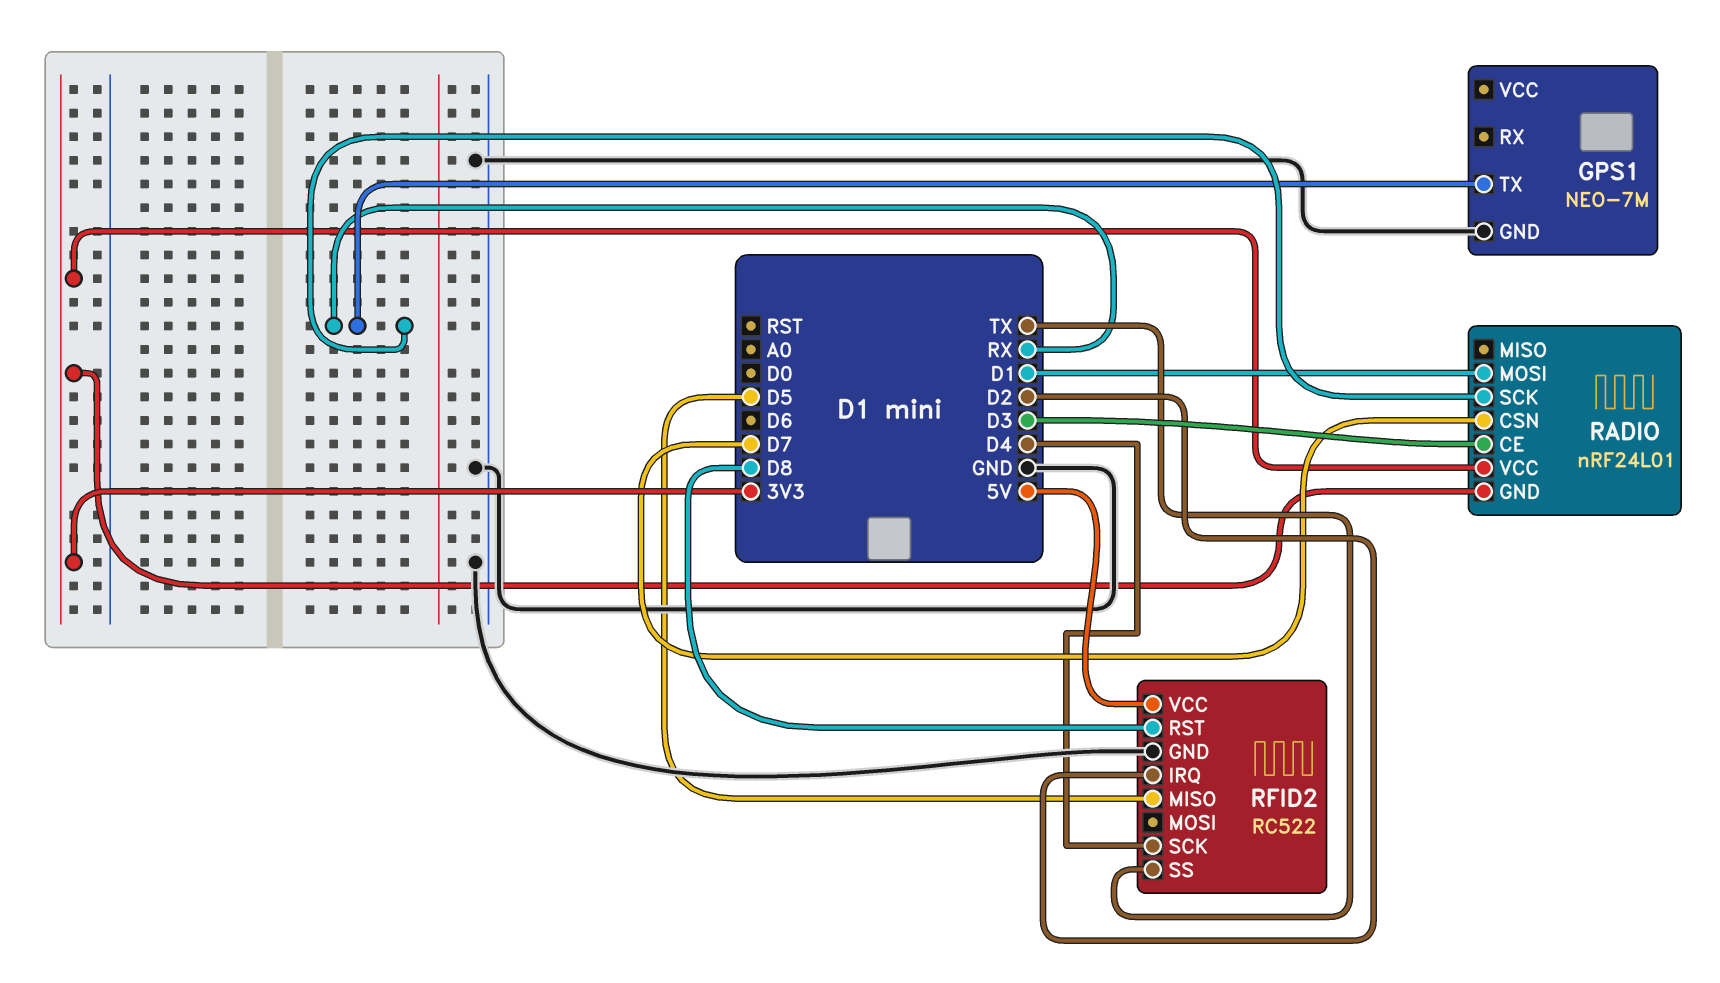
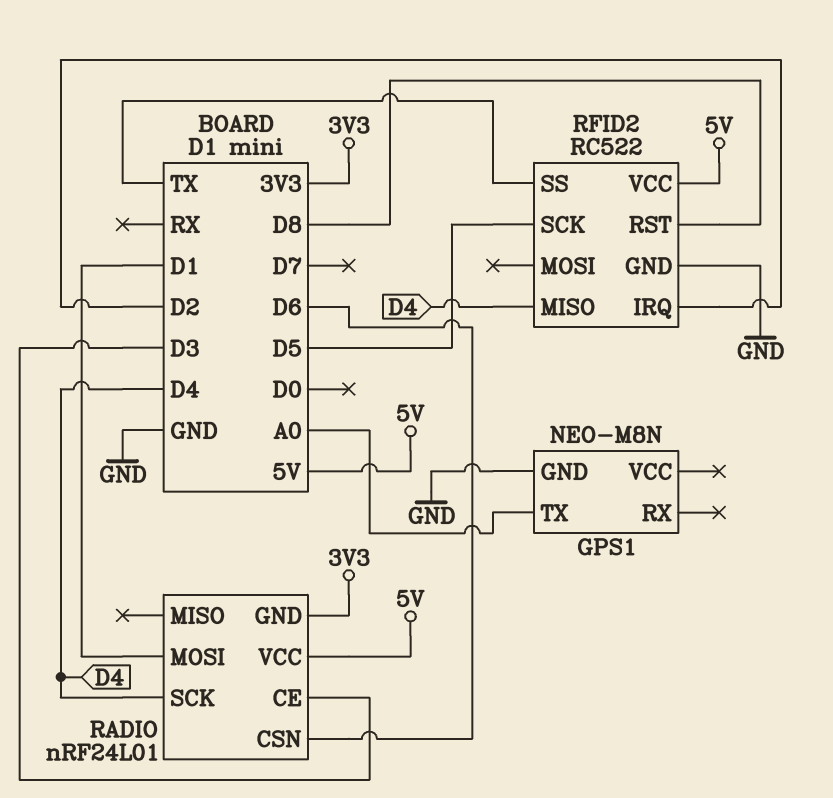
GPS1: NEO-7M -> NEO-M8N
GPS1 pin TX: RX -> A0
RADIO pin CSN: D7 -> D6
RADIO pin SCK: RX -> D4
RADIO pin VCC: 3V3 -> 5V
RFID2 pin MISO: D5 -> D4
RFID2 pin SCK: D4 -> D5

